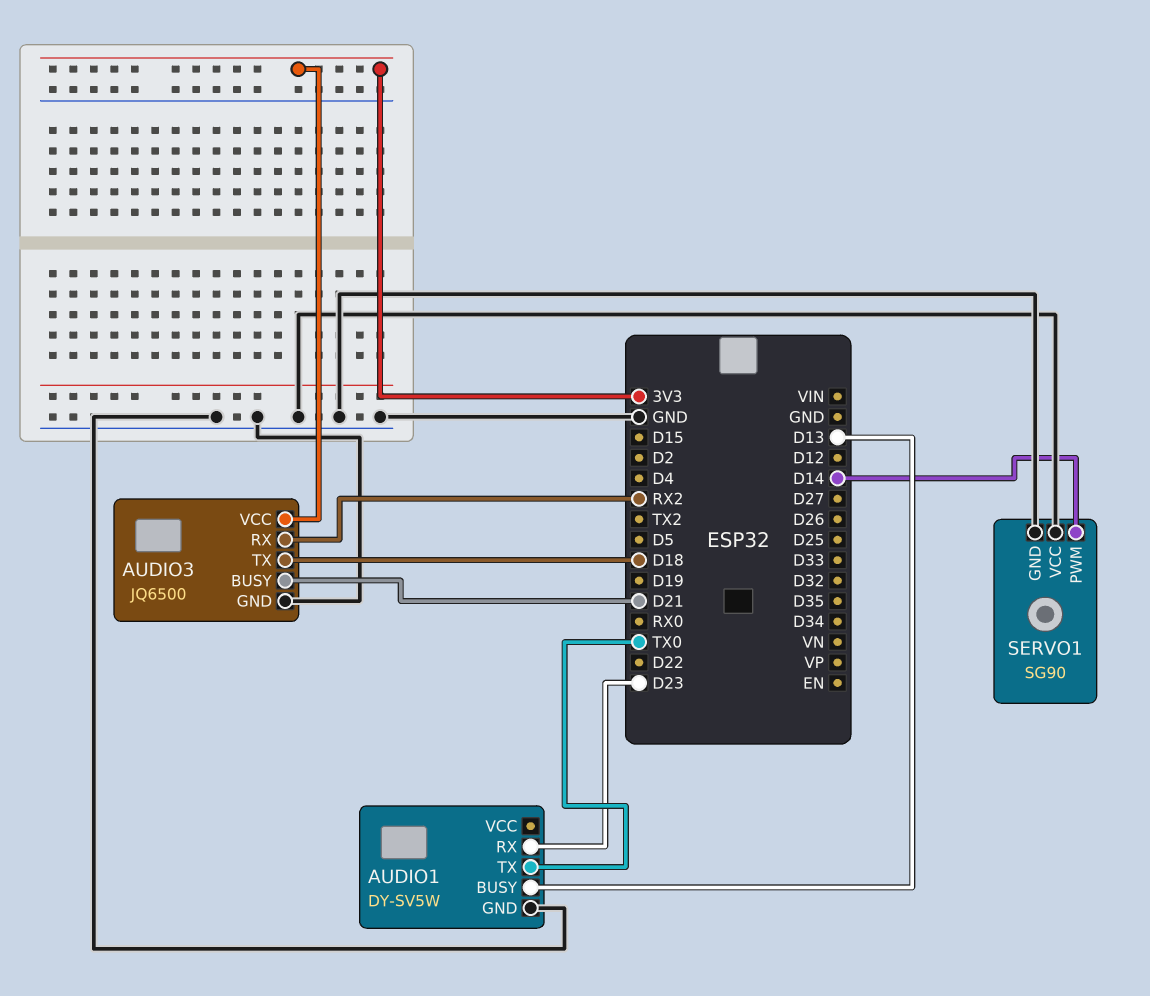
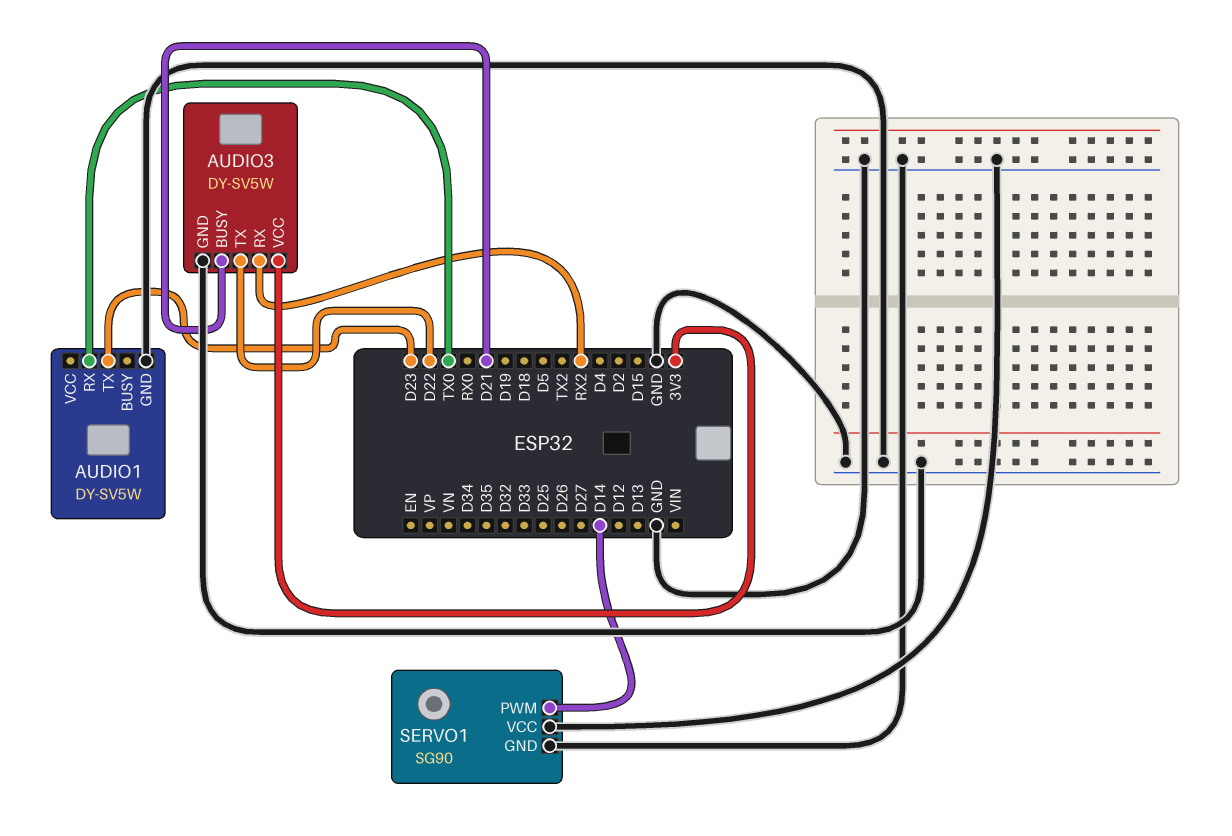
AUDIO1 pin BUSY: D13 -> none
AUDIO1 pin RX: D23 -> TX0
AUDIO1 pin TX: TX0 -> D23
AUDIO3: JQ6500 -> DY-SV5W
AUDIO3 pin TX: D18 -> D22

